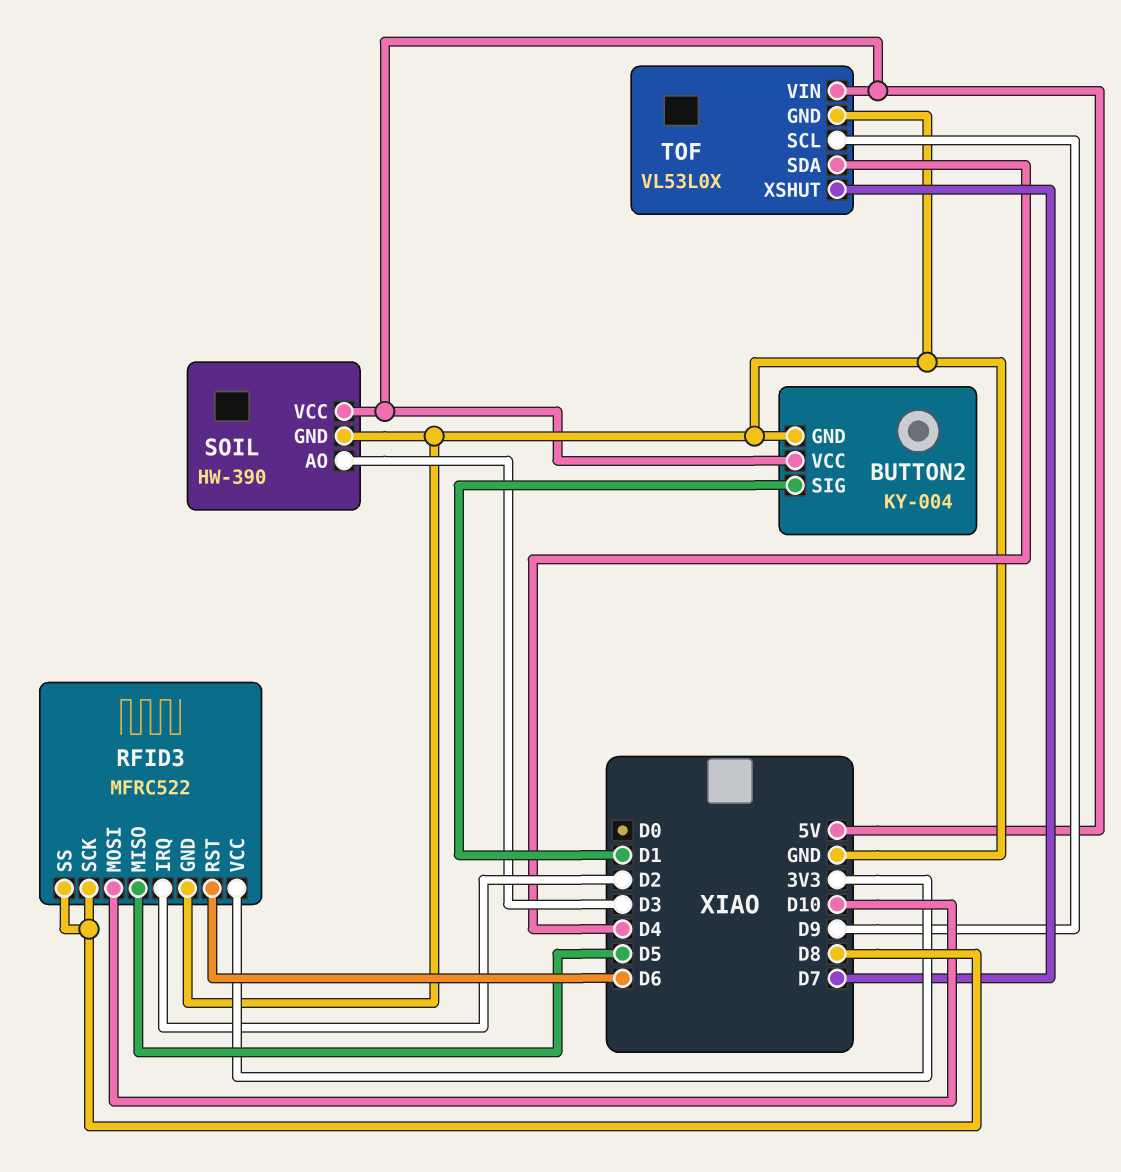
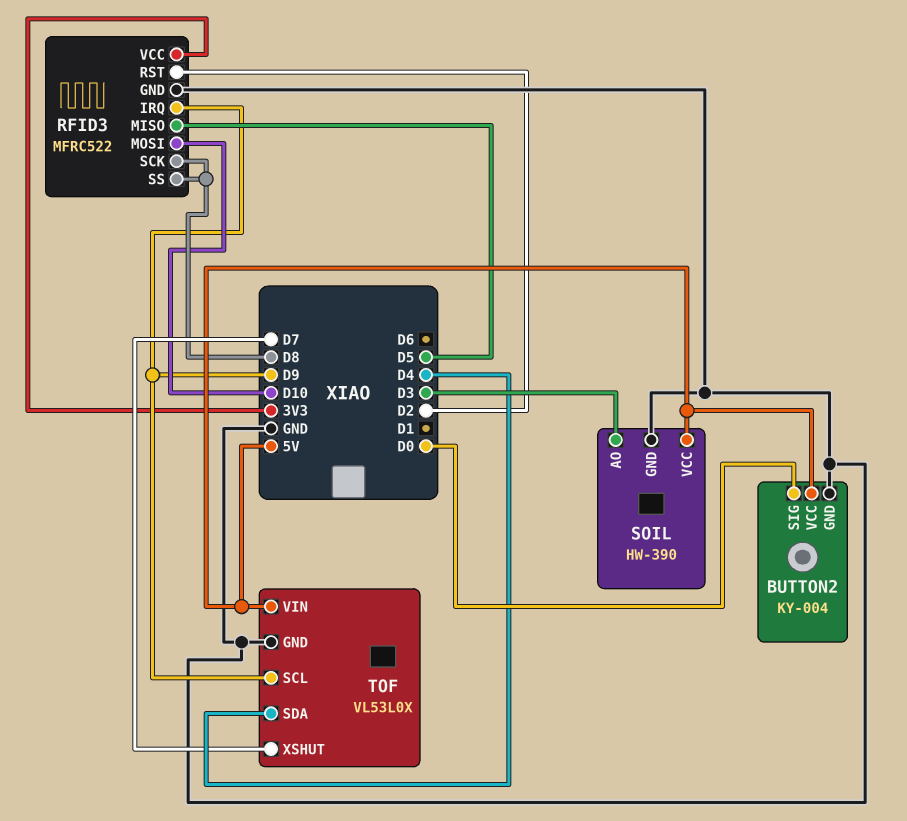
BUTTON2 pin SIG: D1 -> D0
RFID3 pin IRQ: D2 -> D9
RFID3 pin RST: D6 -> D2

